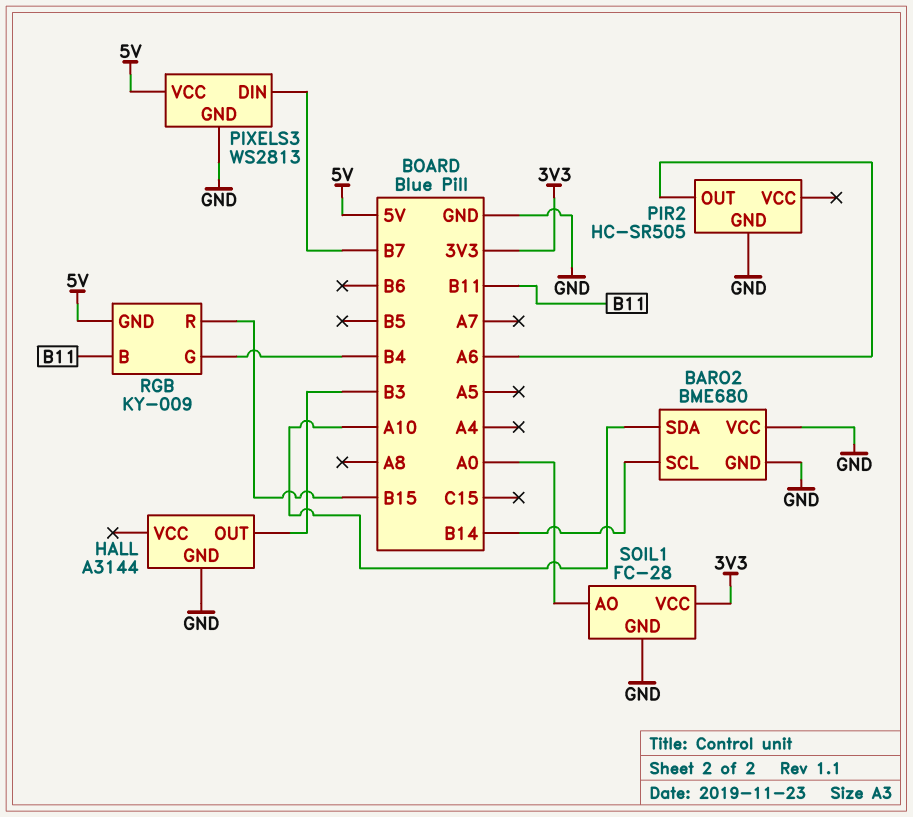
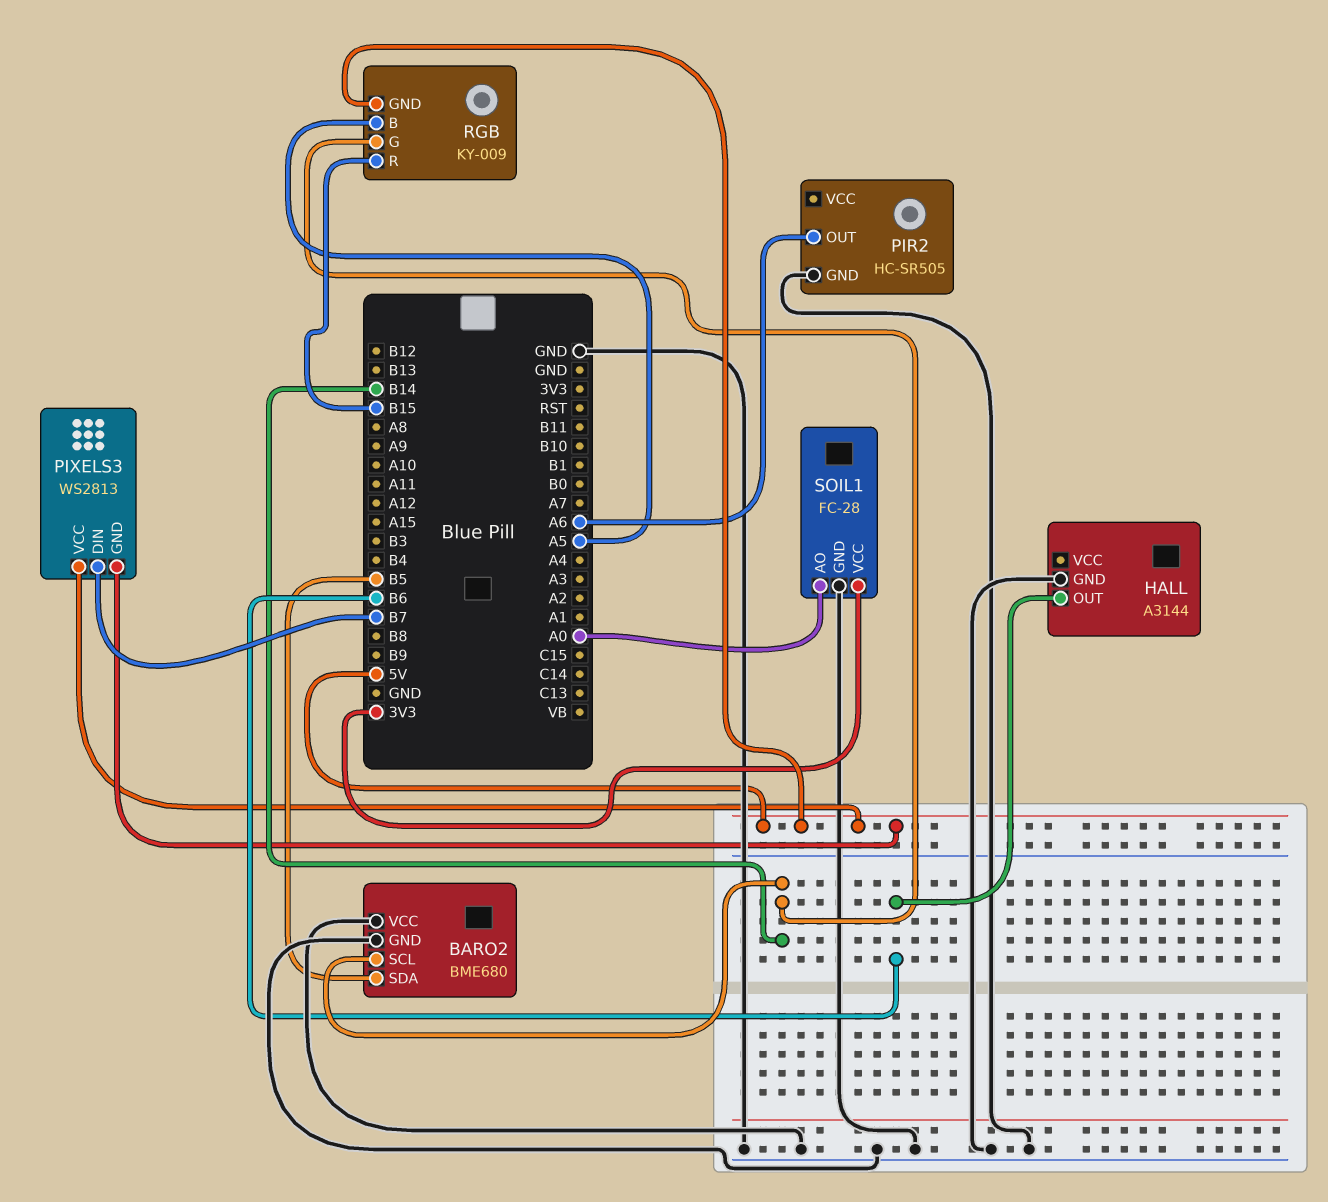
BARO2 pin SDA: A10 -> B5
HALL pin OUT: B3 -> B6
PIXELS3 pin GND: GND -> 5V
RGB pin B: B11 -> A5
RGB pin G: B4 -> B14

